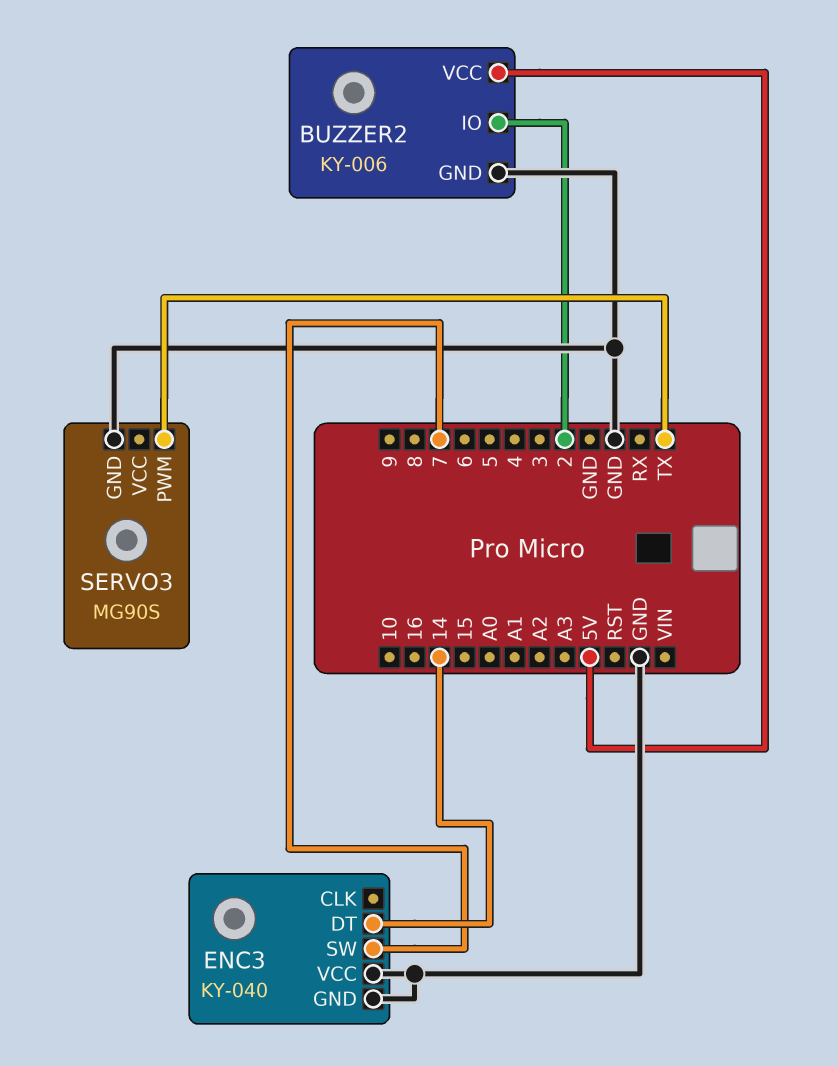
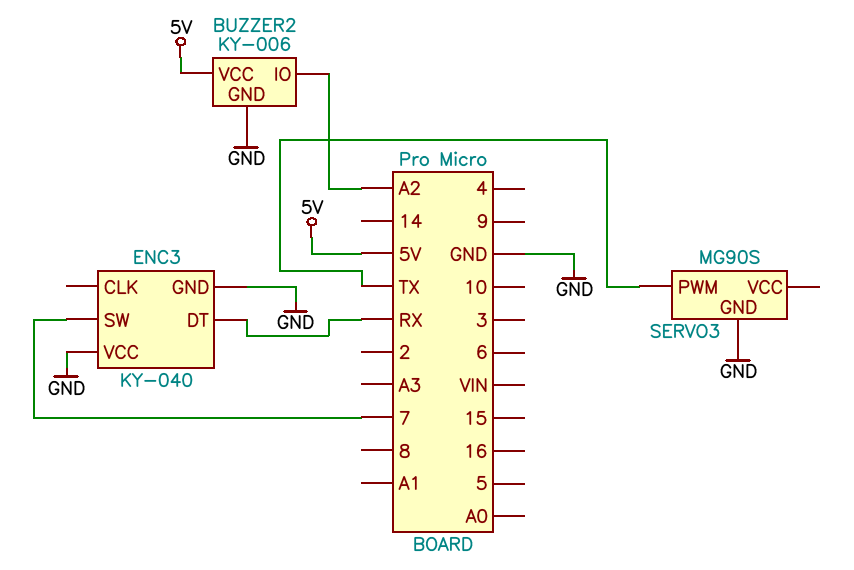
BUZZER2 pin IO: 2 -> A2
ENC3 pin DT: 14 -> RX

